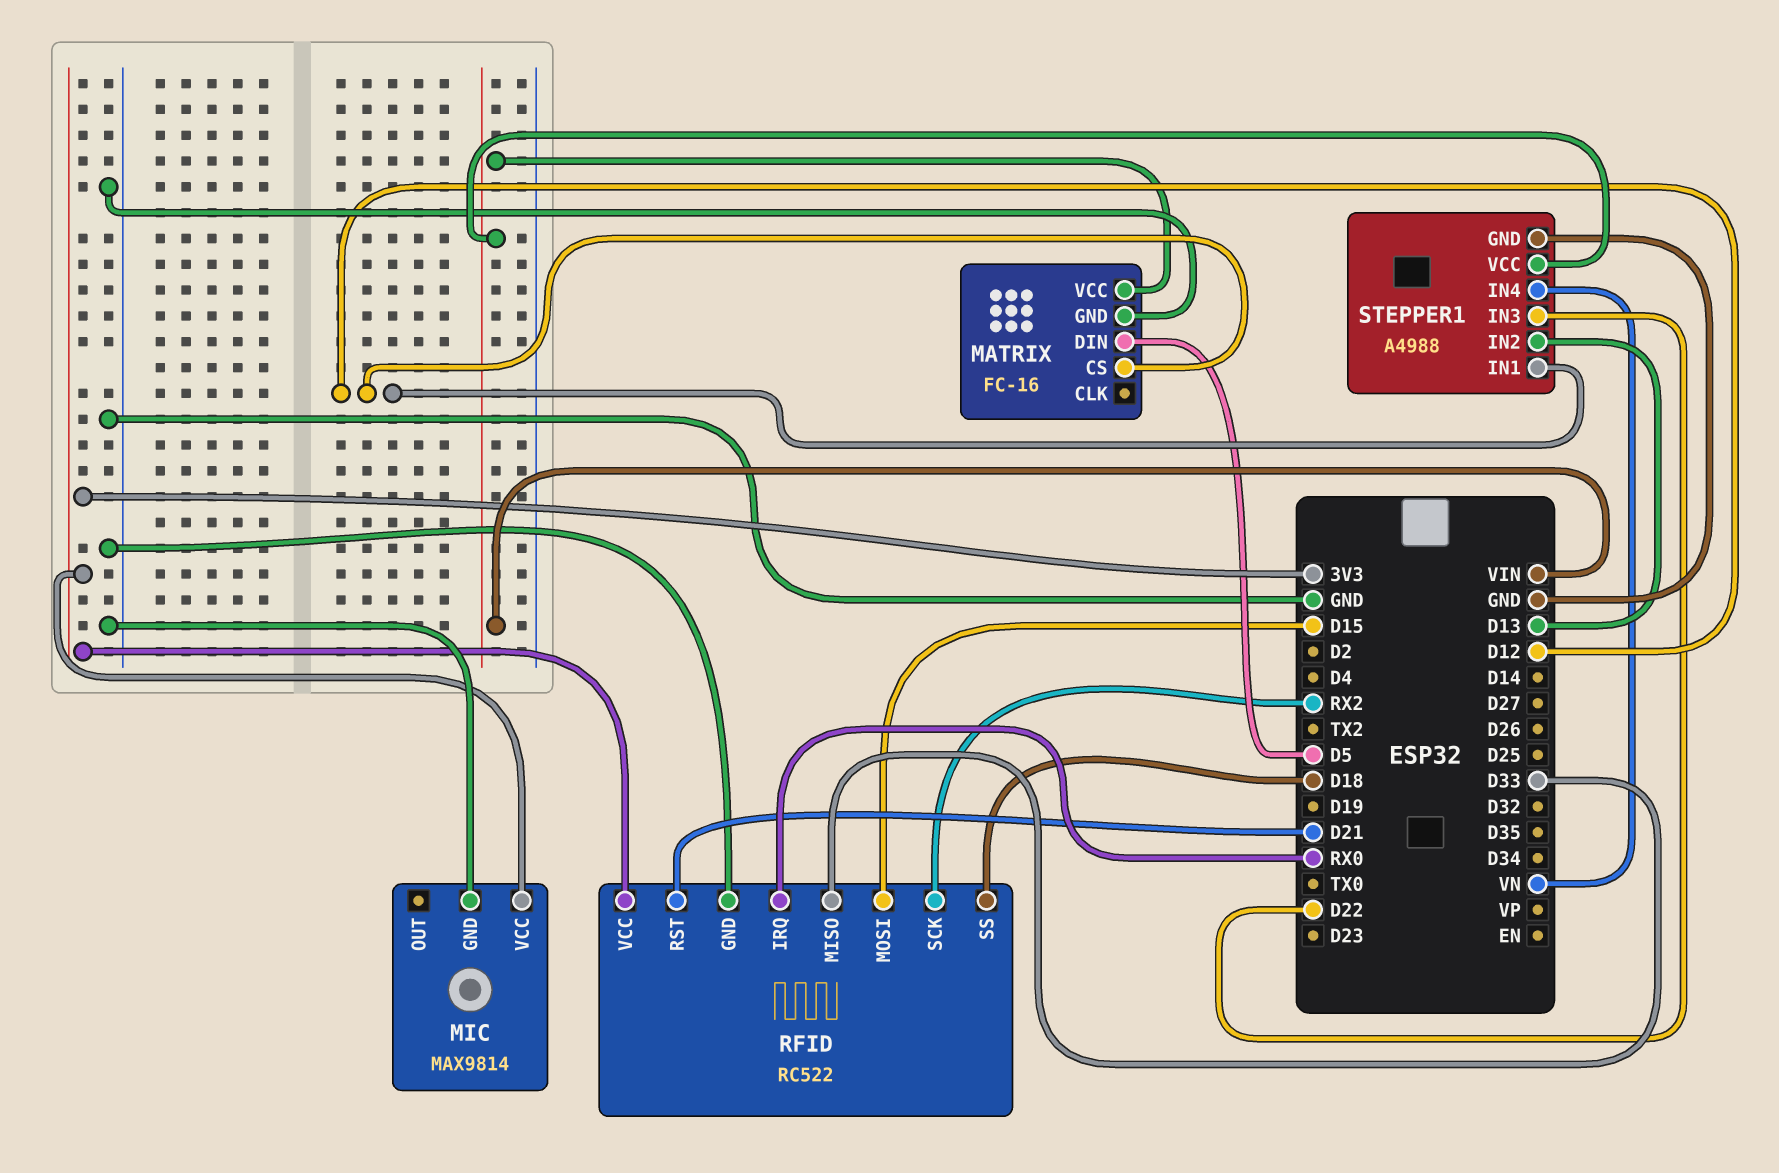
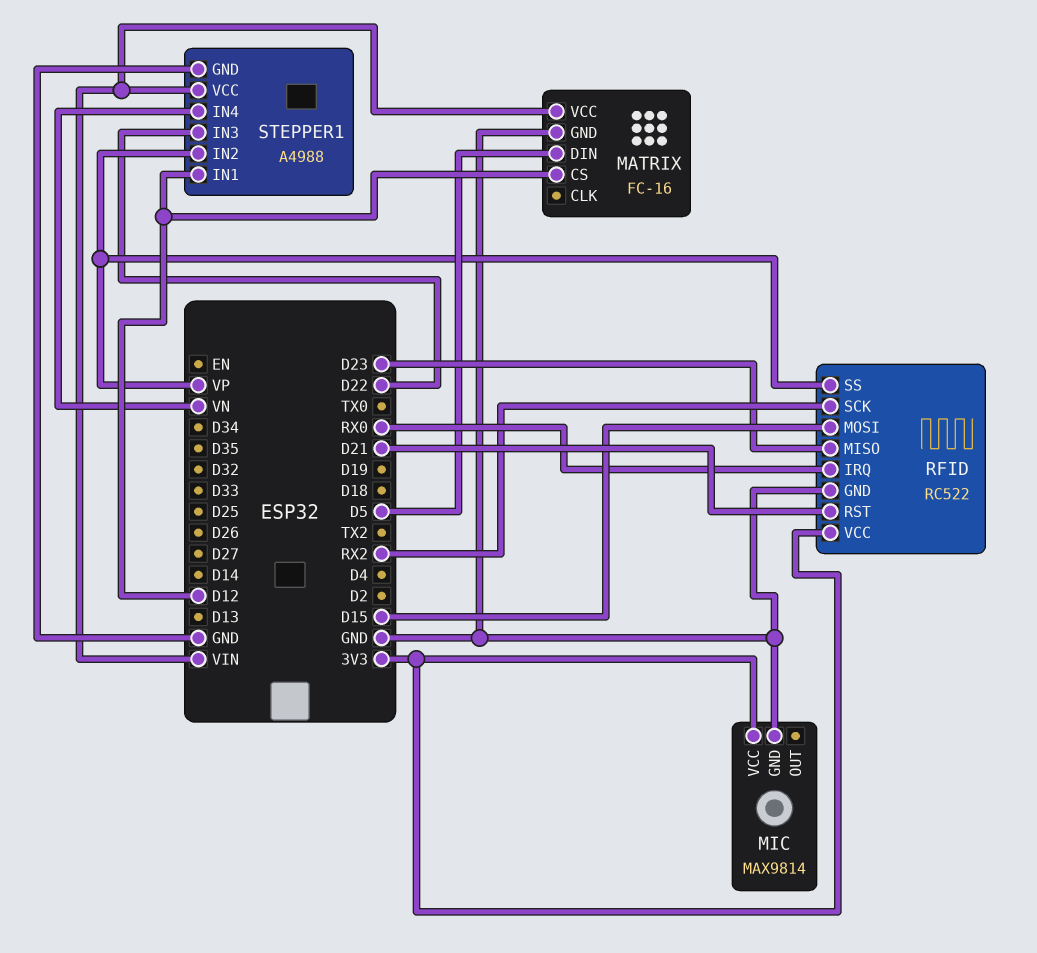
RFID pin MISO: D33 -> D23
RFID pin SS: D18 -> VP
STEPPER1 pin IN2: D13 -> VP

